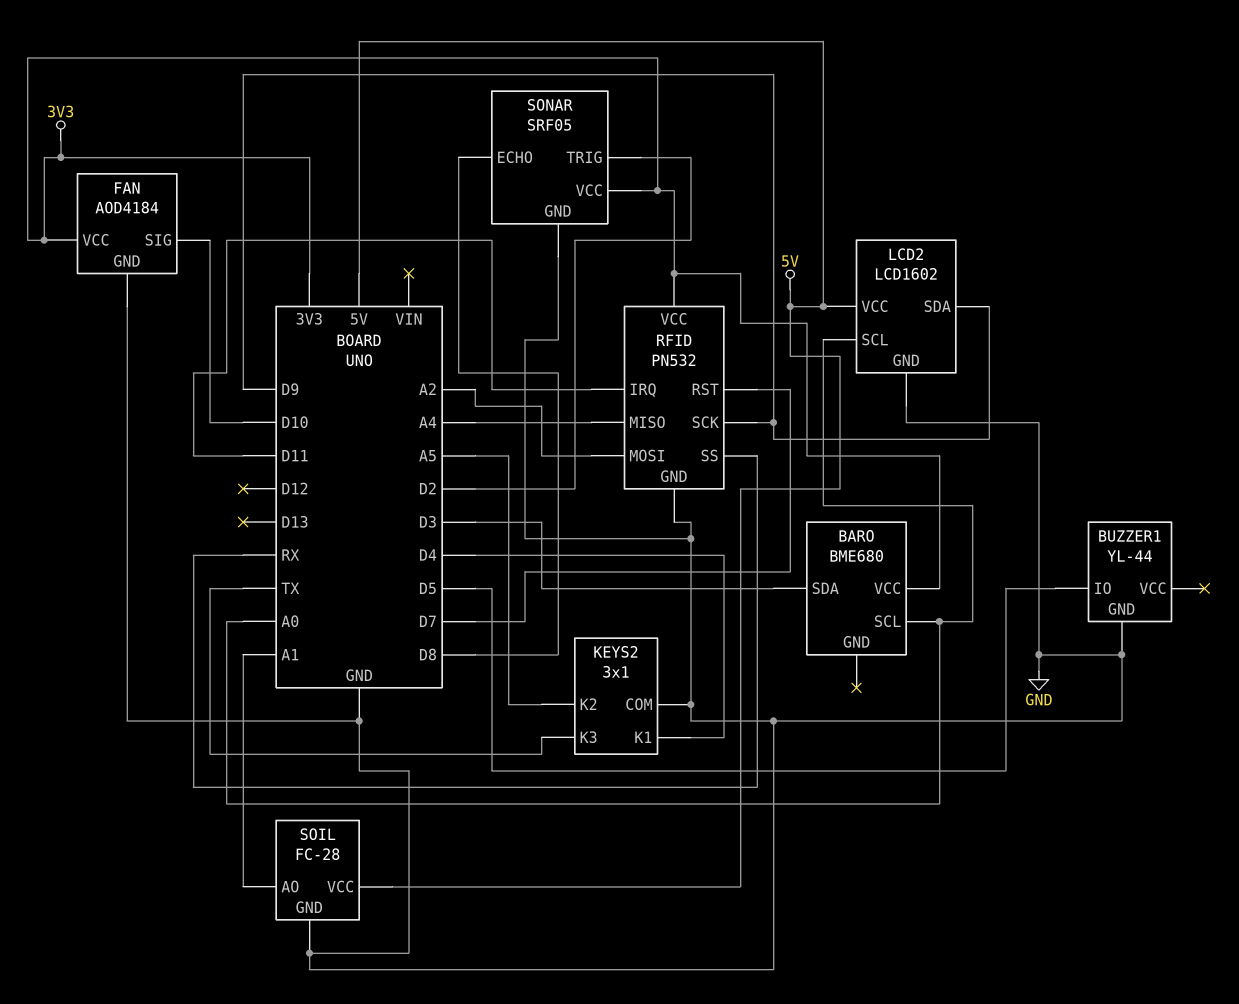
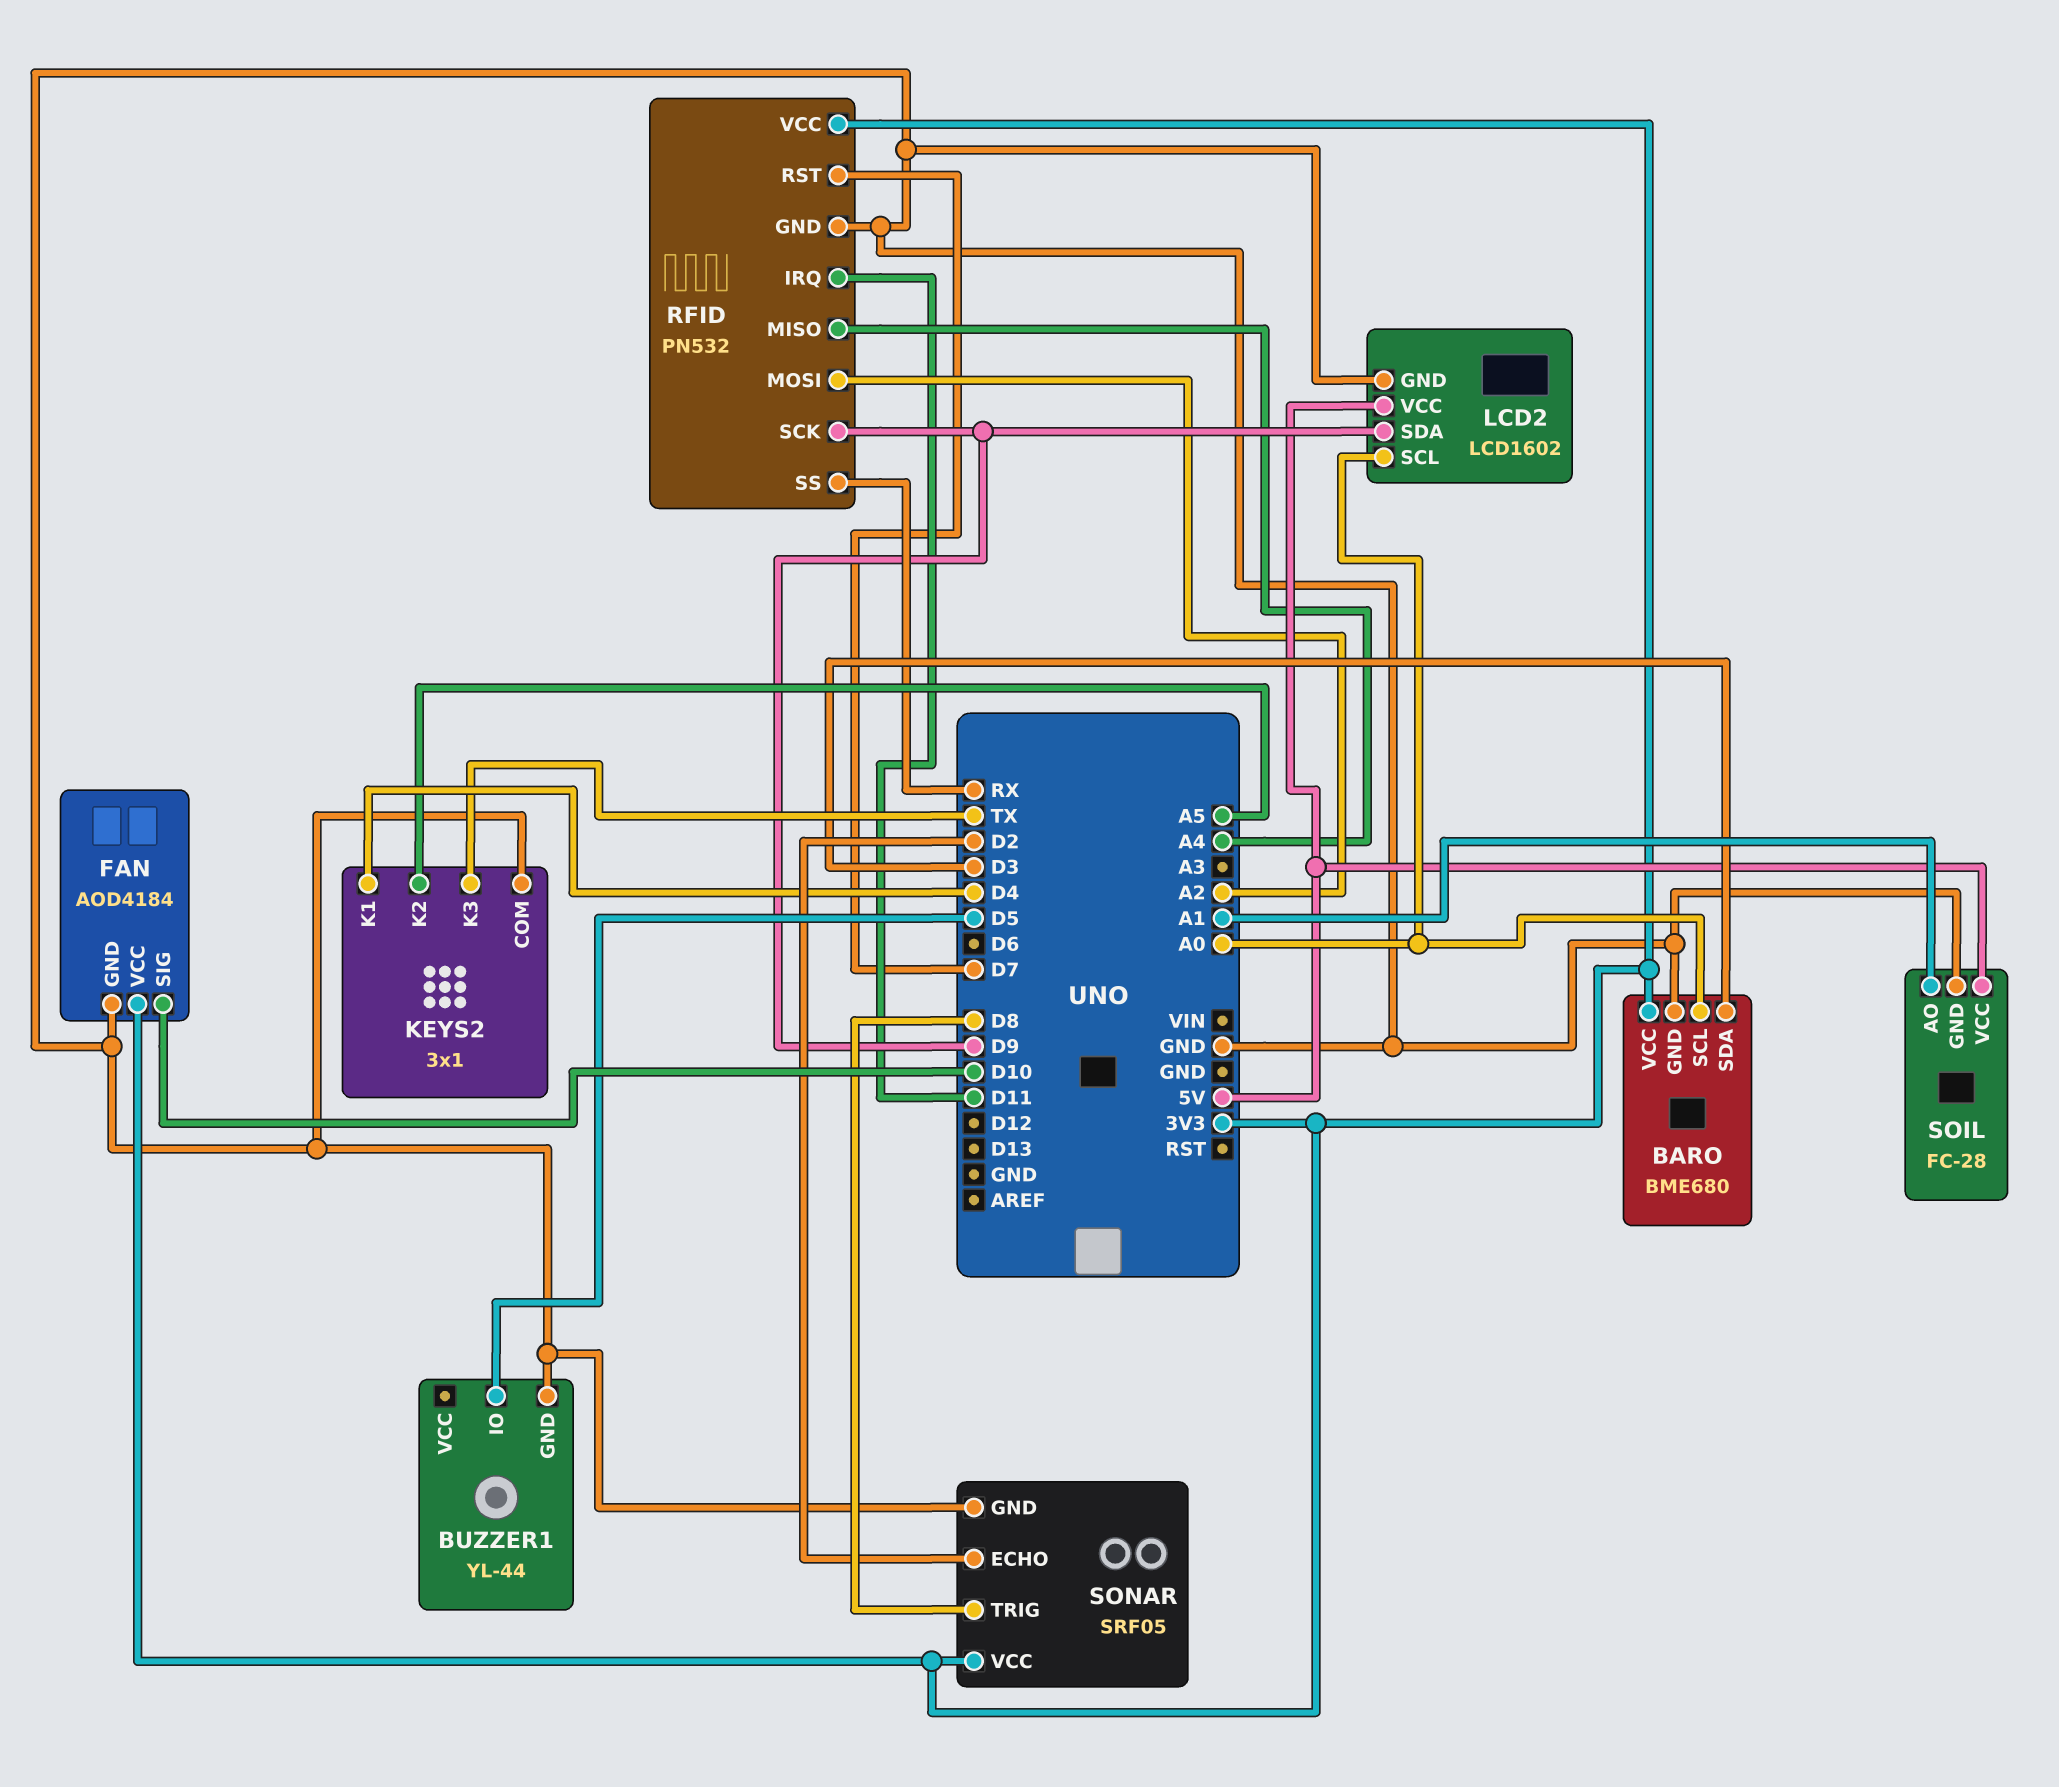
BARO pin GND: none -> GND
SONAR pin ECHO: D8 -> D2
SONAR pin TRIG: D2 -> D8

